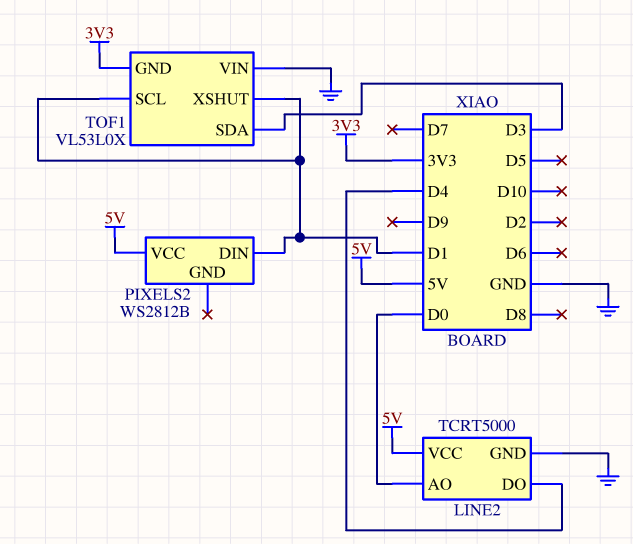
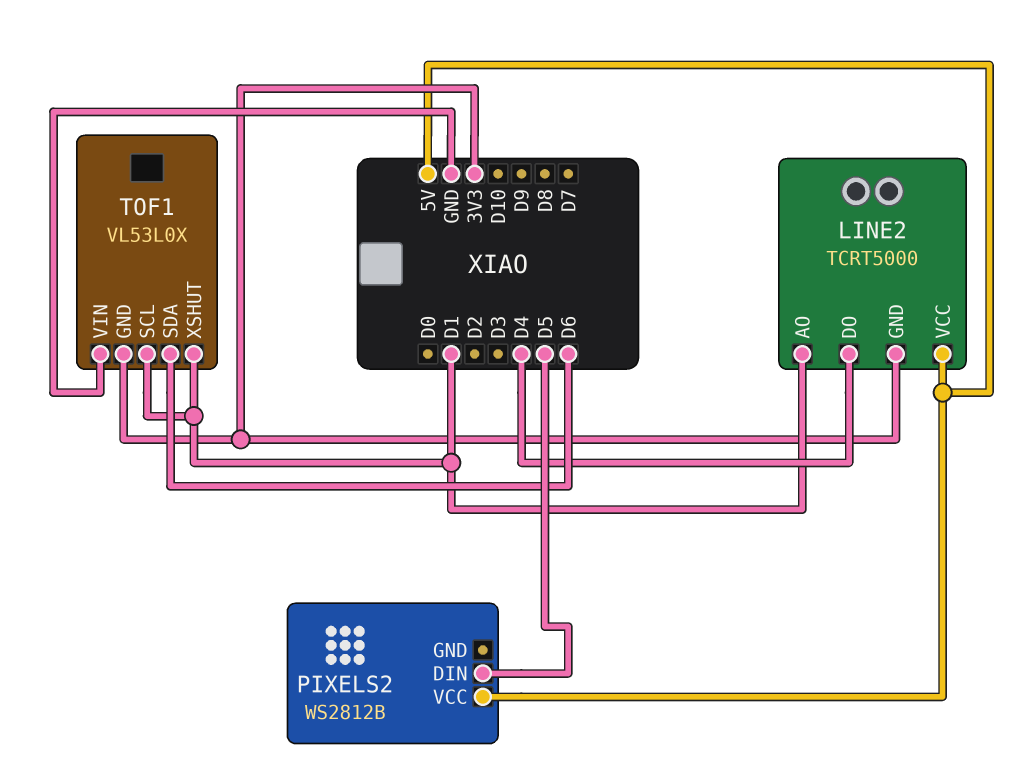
LINE2 pin AO: D0 -> D1
LINE2 pin GND: GND -> 3V3
PIXELS2 pin DIN: D1 -> D5
TOF1 pin SDA: D3 -> D6

